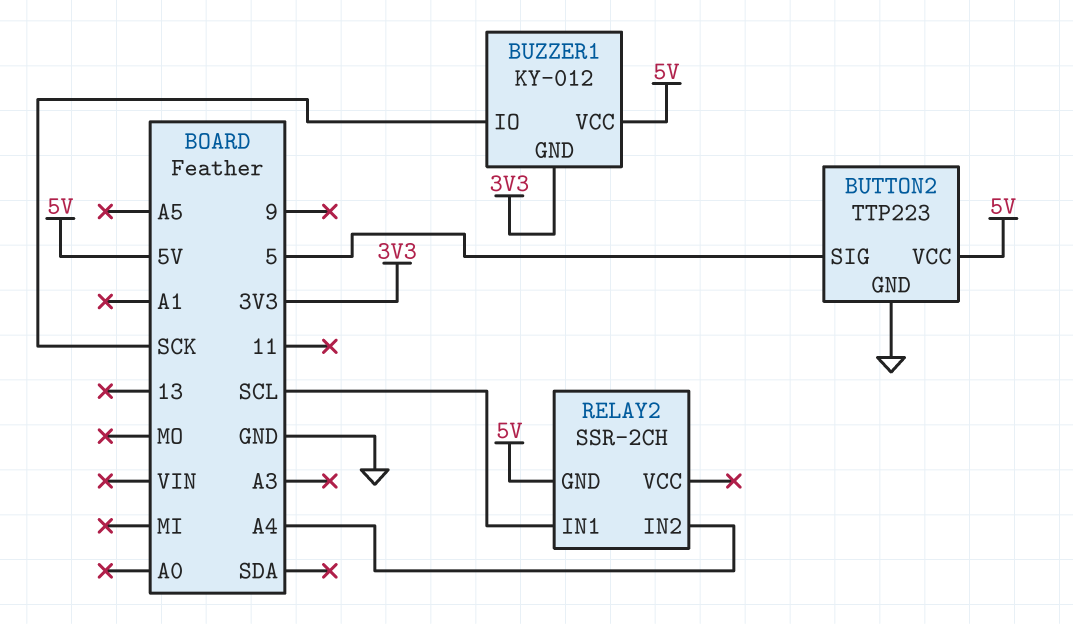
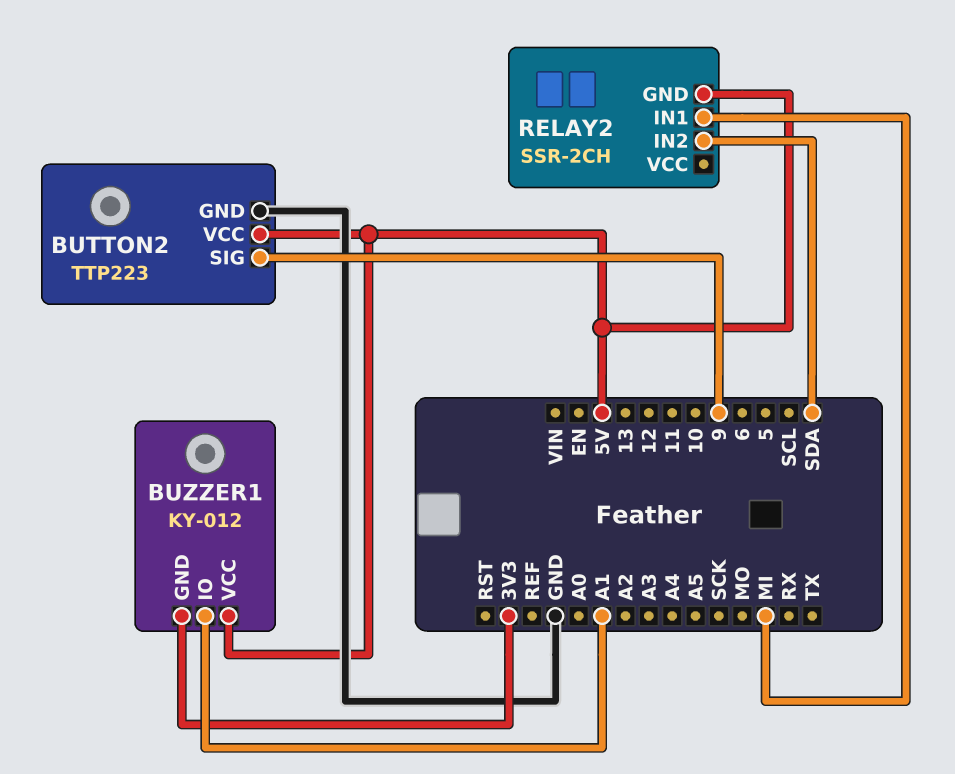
BUTTON2 pin SIG: 5 -> 9
BUZZER1 pin IO: SCK -> A1
RELAY2 pin IN1: SCL -> MI
RELAY2 pin IN2: A4 -> SDA

